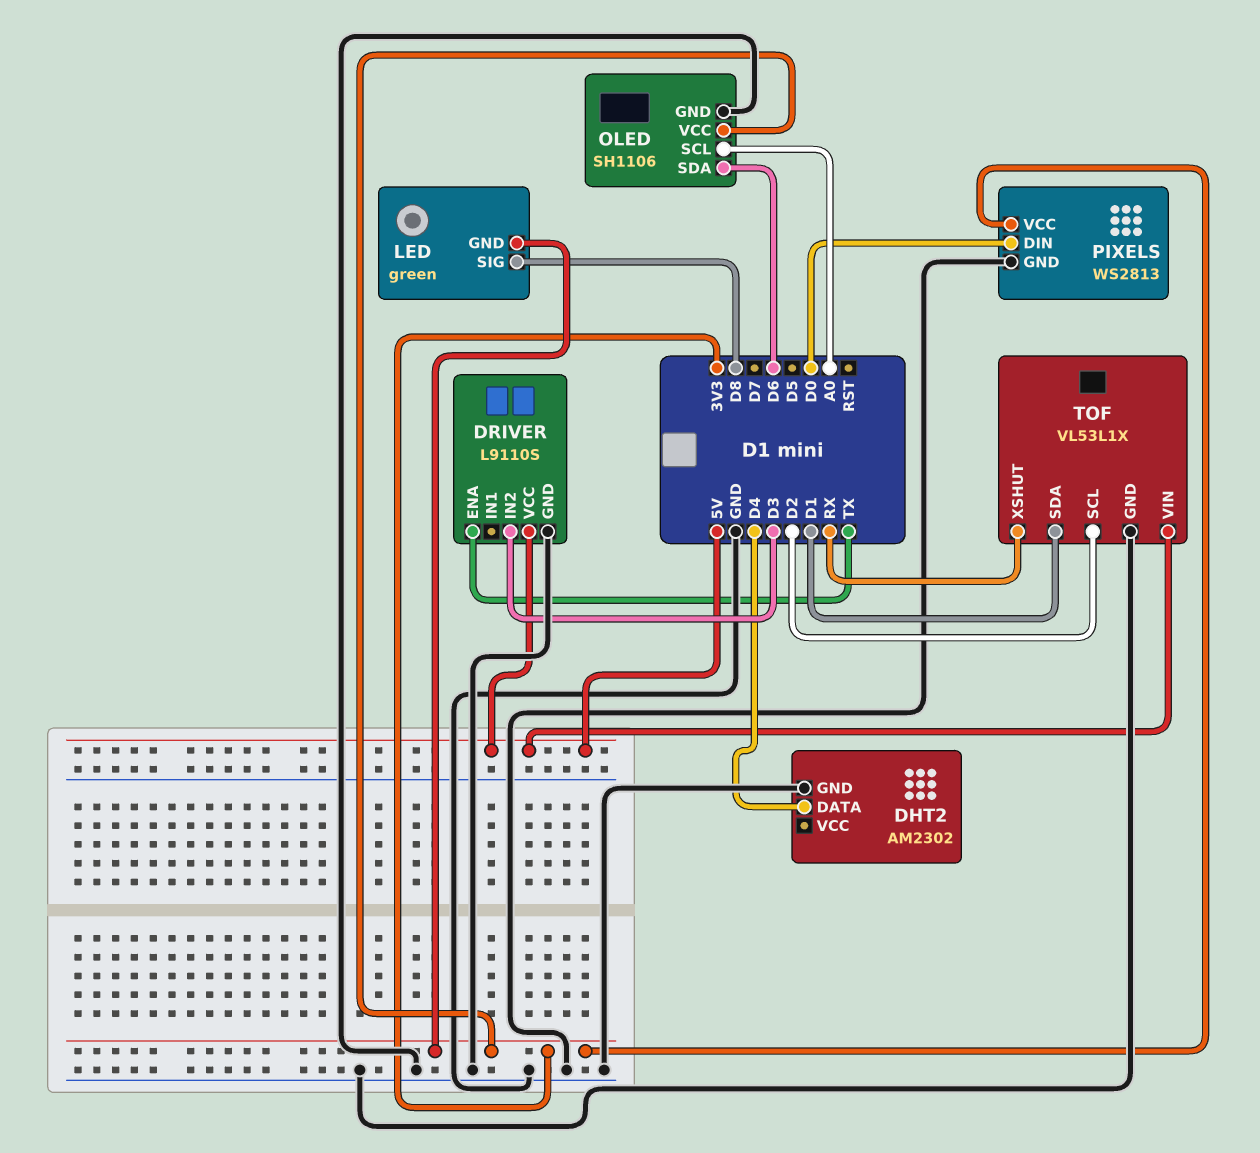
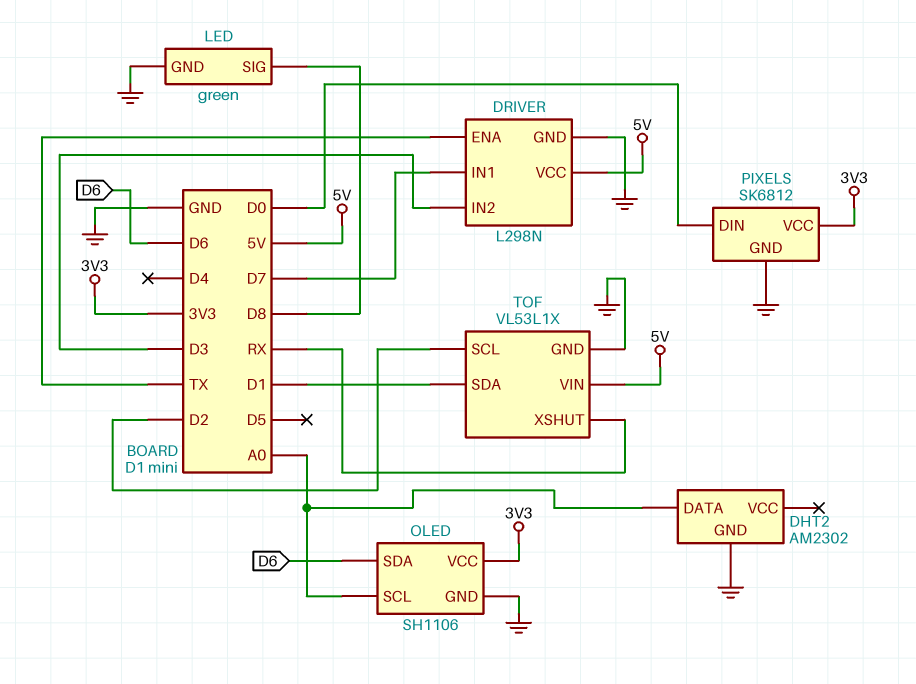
DHT2 pin DATA: D4 -> A0
DRIVER: L9110S -> L298N
DRIVER pin IN1: none -> D7
LED pin GND: 3V3 -> GND
PIXELS: WS2813 -> SK6812

